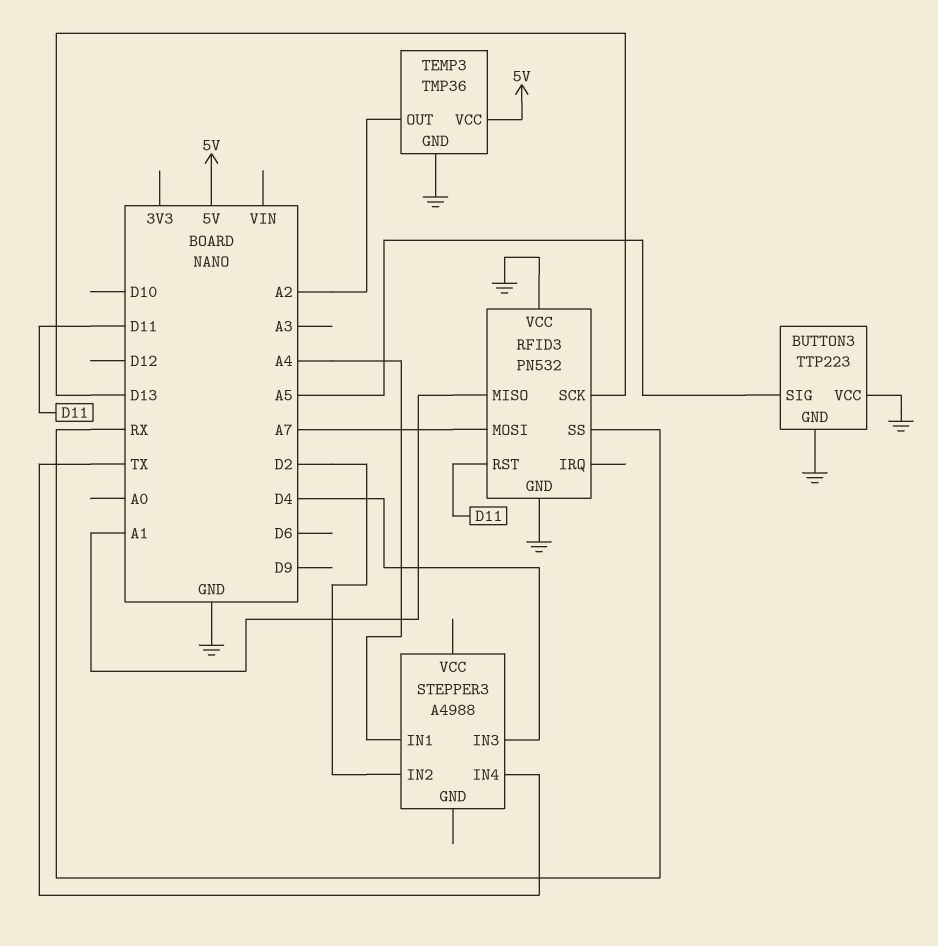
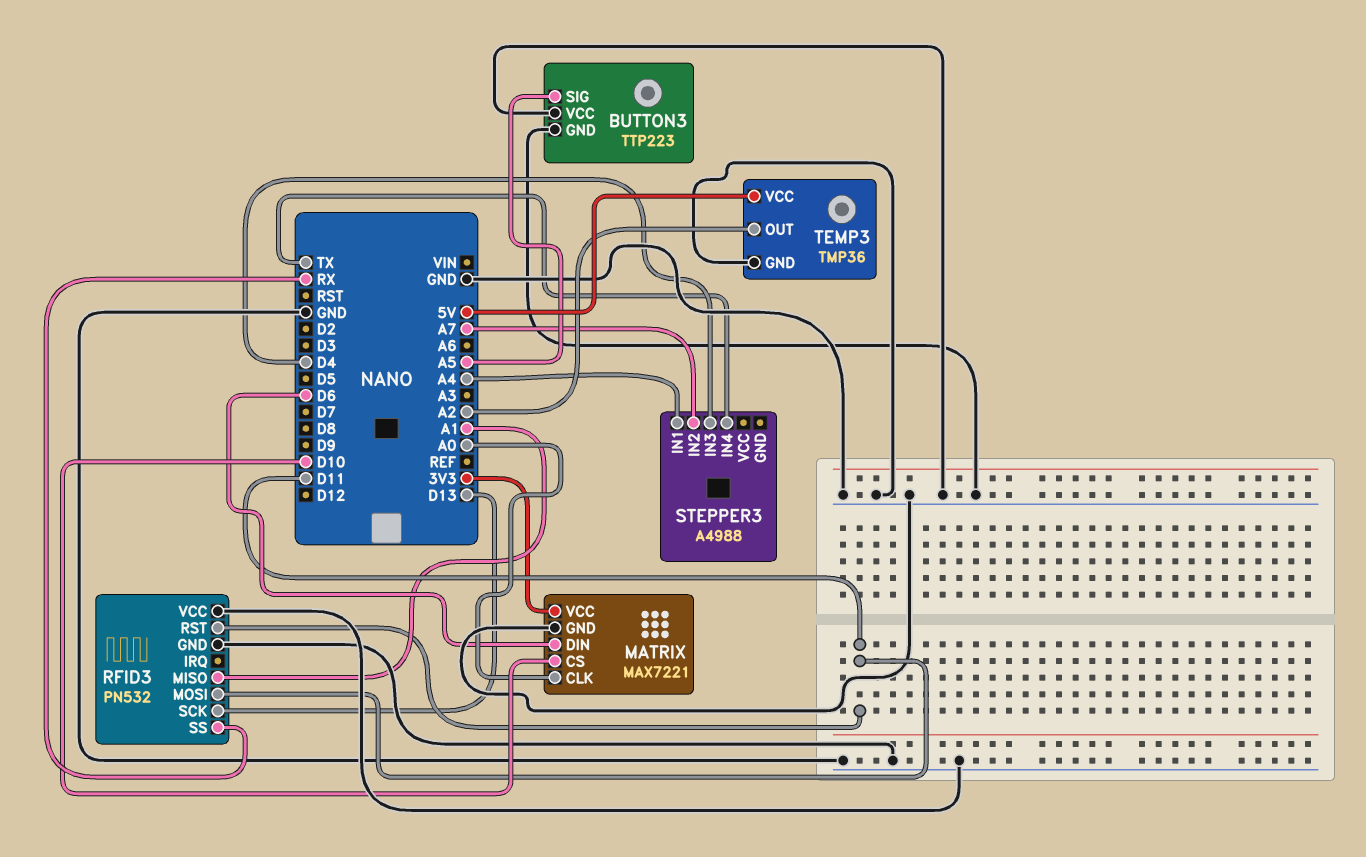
MATRIX: none -> MAX7221
MATRIX pin CLK: none -> A0
MATRIX pin CS: none -> D10
MATRIX pin DIN: none -> D6
MATRIX pin GND: none -> GND
MATRIX pin VCC: none -> 3V3
RFID3 pin MOSI: A7 -> D11
STEPPER3 pin IN2: D2 -> A7

